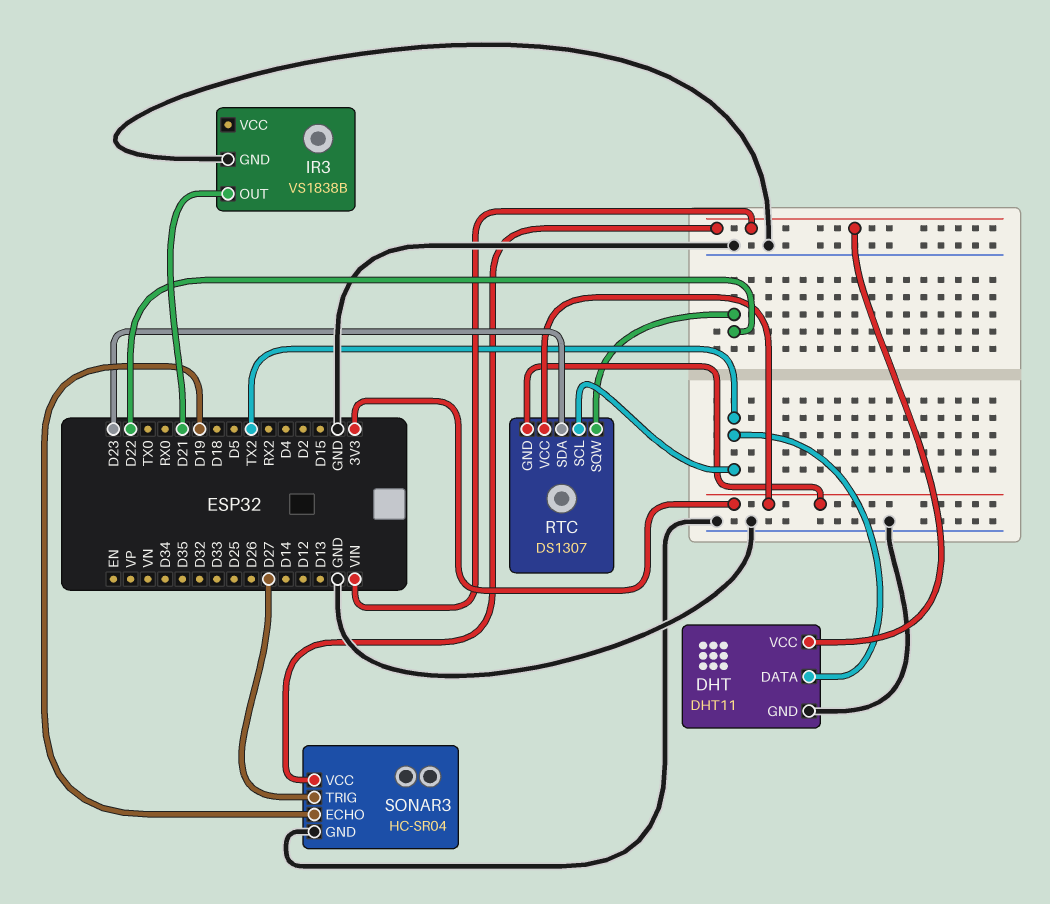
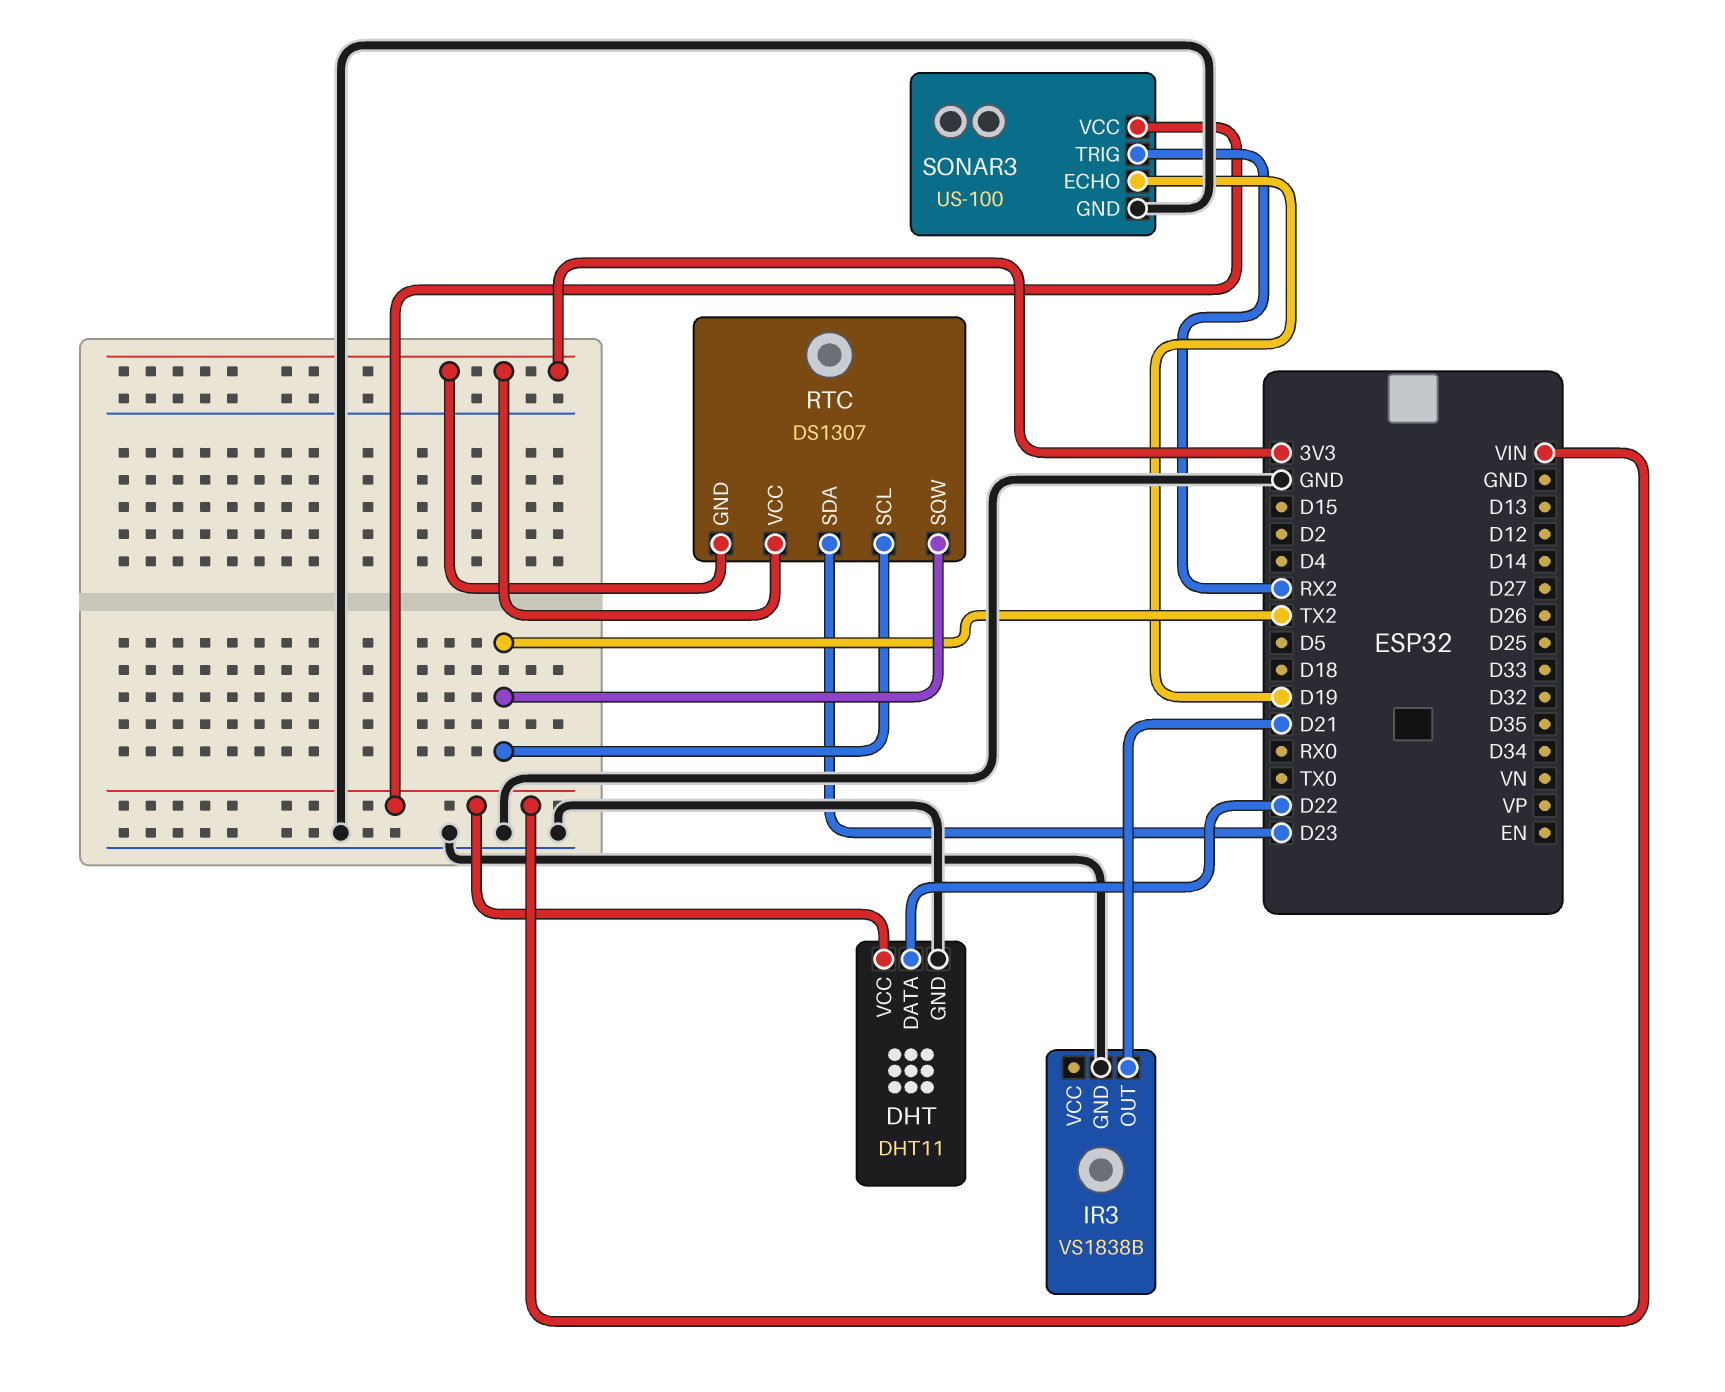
DHT pin DATA: TX2 -> D22
RTC pin SQW: D22 -> TX2
SONAR3: HC-SR04 -> US-100
SONAR3 pin TRIG: D27 -> RX2

